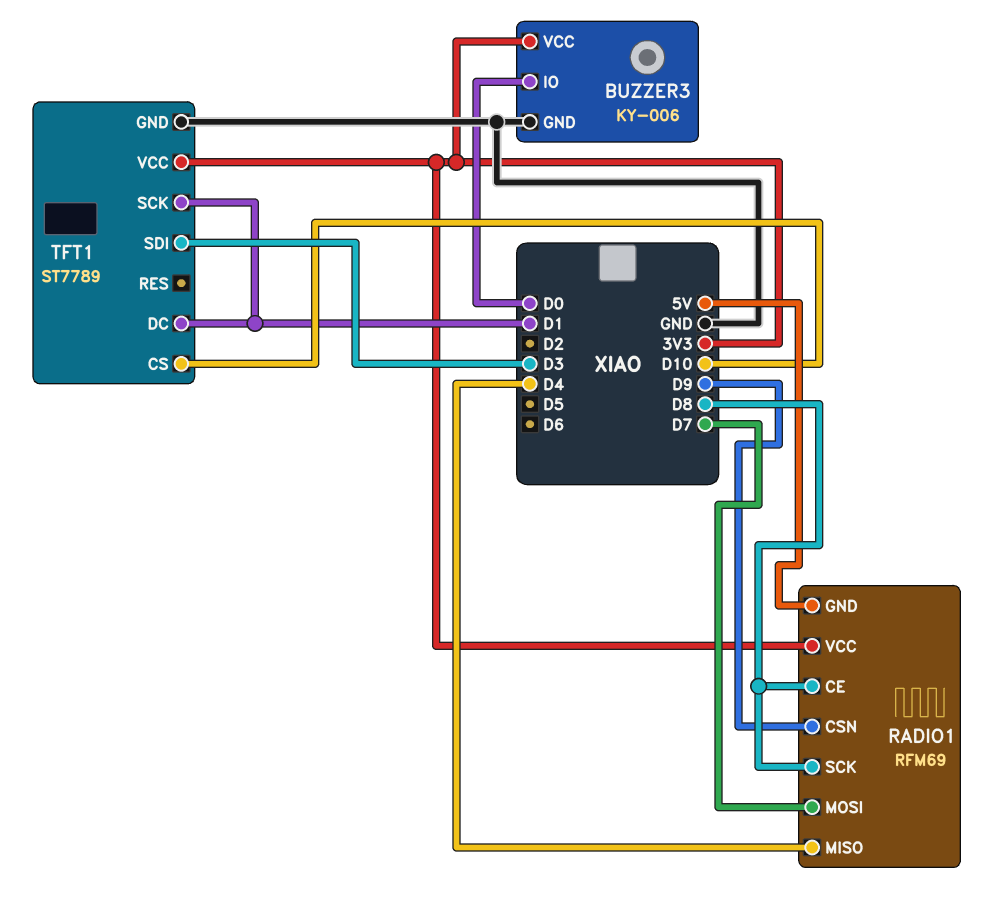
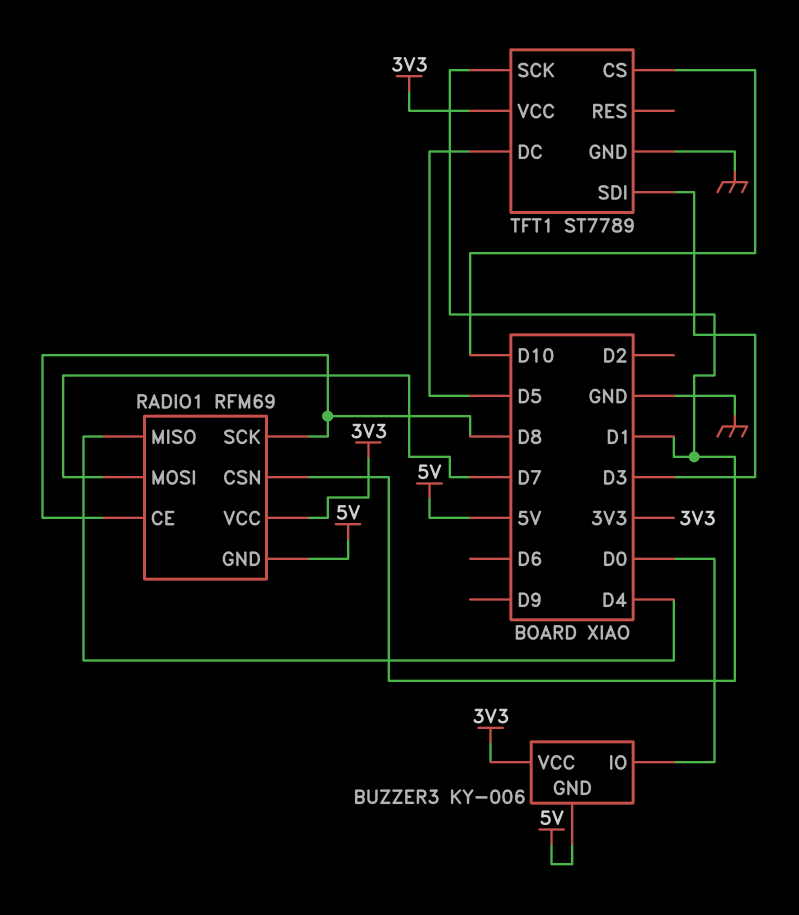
BUZZER3 pin GND: GND -> 5V
RADIO1 pin CSN: D9 -> D1
TFT1 pin DC: D1 -> D5

